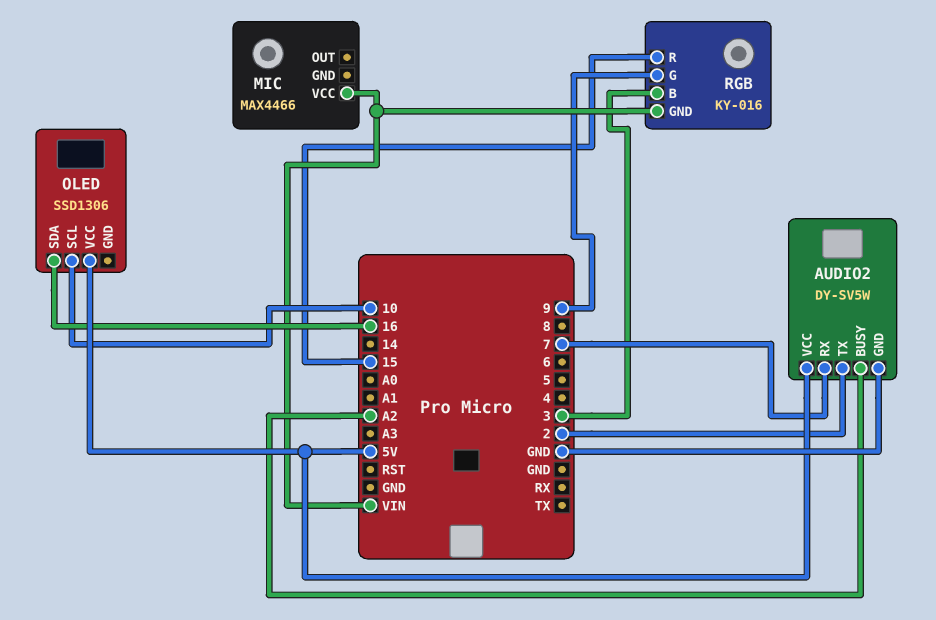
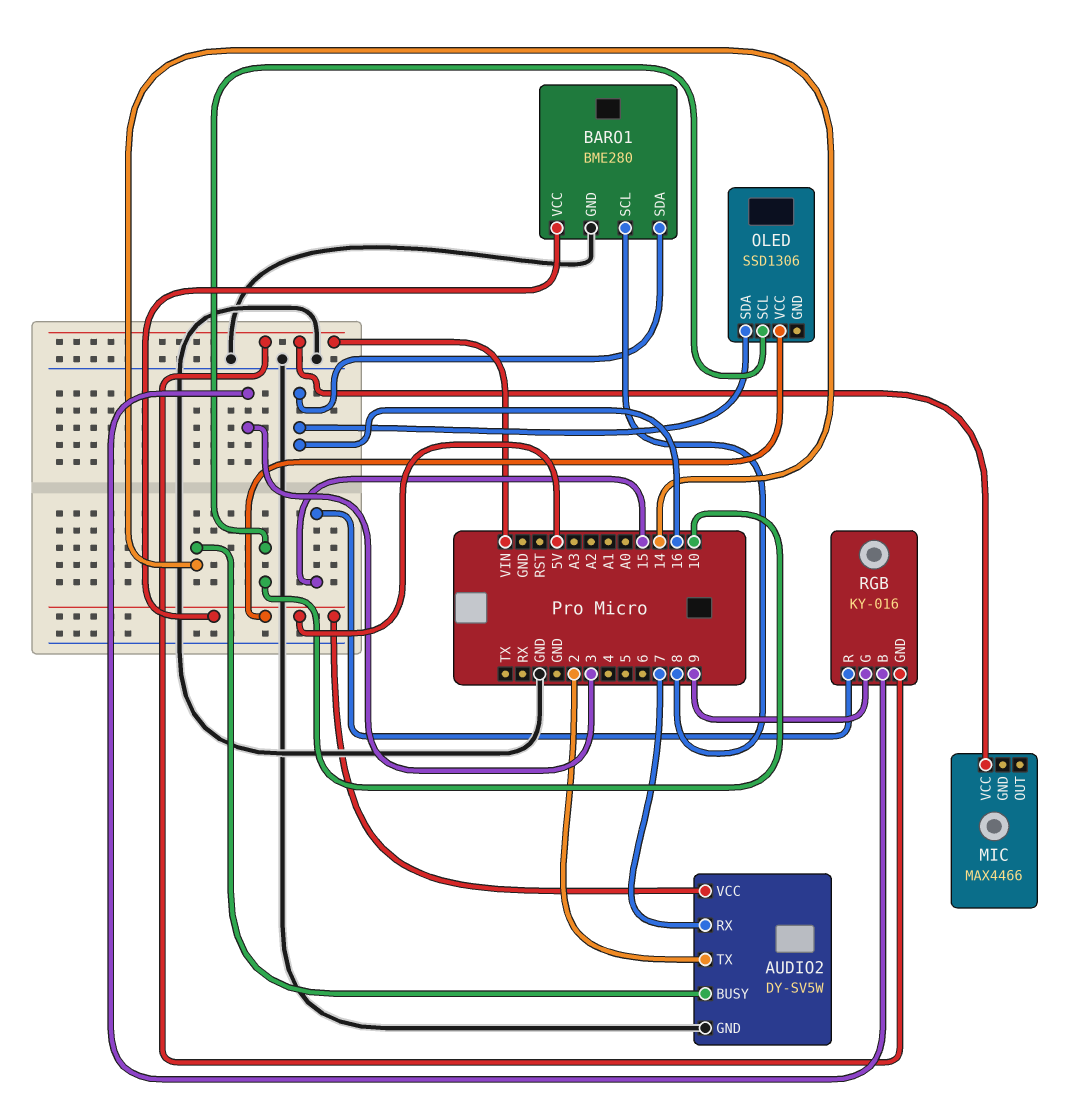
AUDIO2 pin BUSY: A2 -> 14
BARO1: none -> BME280
BARO1 pin GND: none -> GND
BARO1 pin SCL: none -> 8
BARO1 pin SDA: none -> 16
BARO1 pin VCC: none -> 5V

